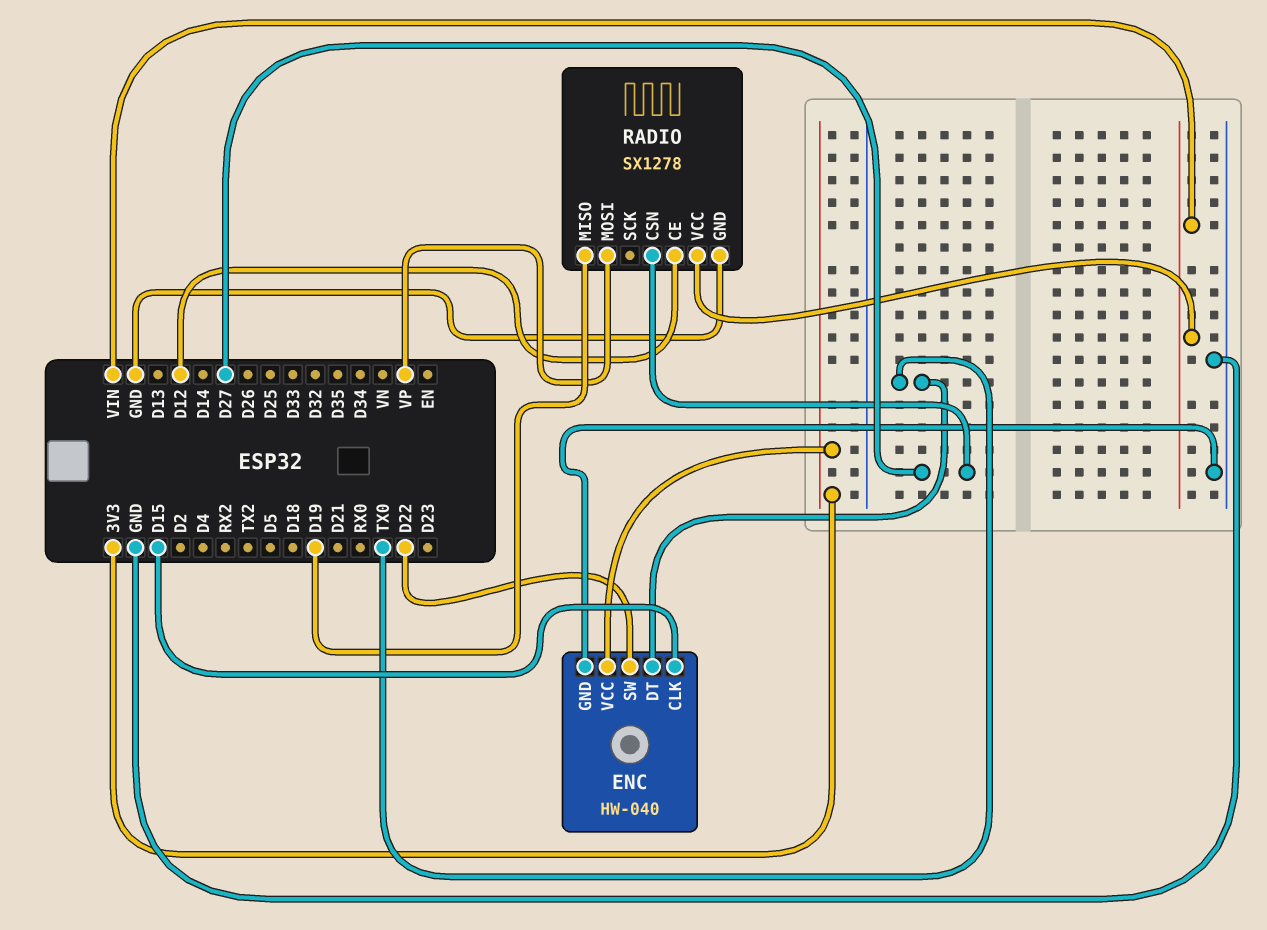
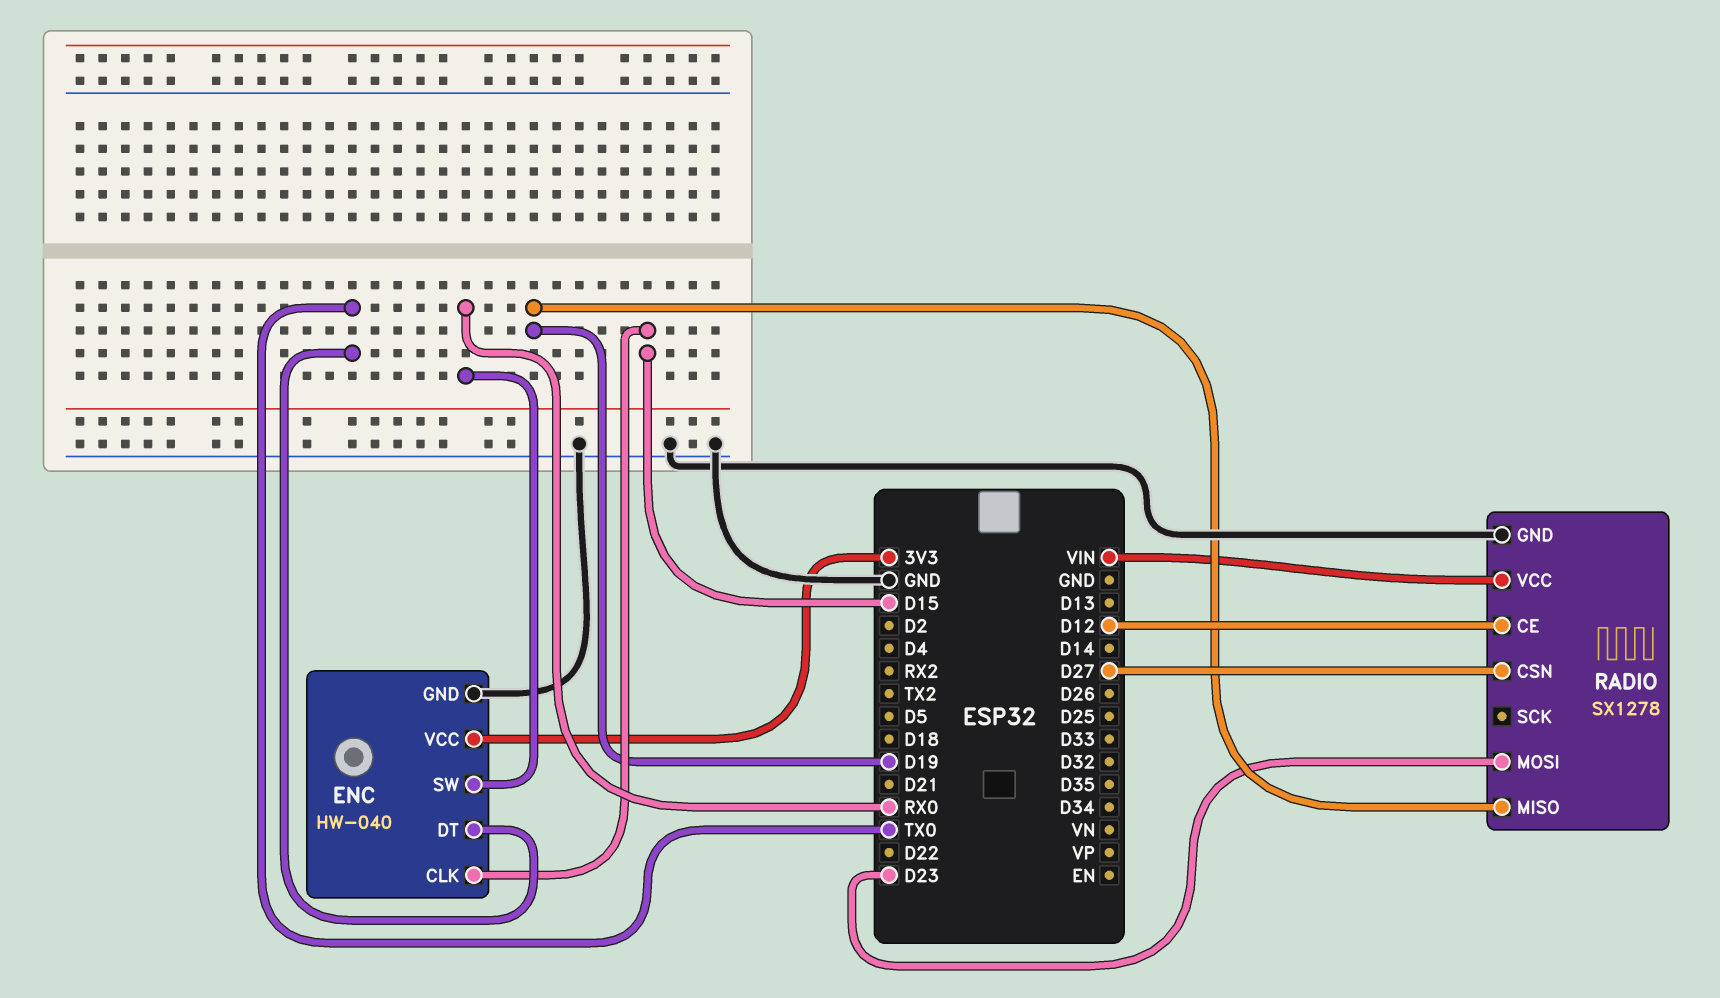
ENC pin SW: D22 -> RX0
RADIO pin MOSI: VP -> D23

